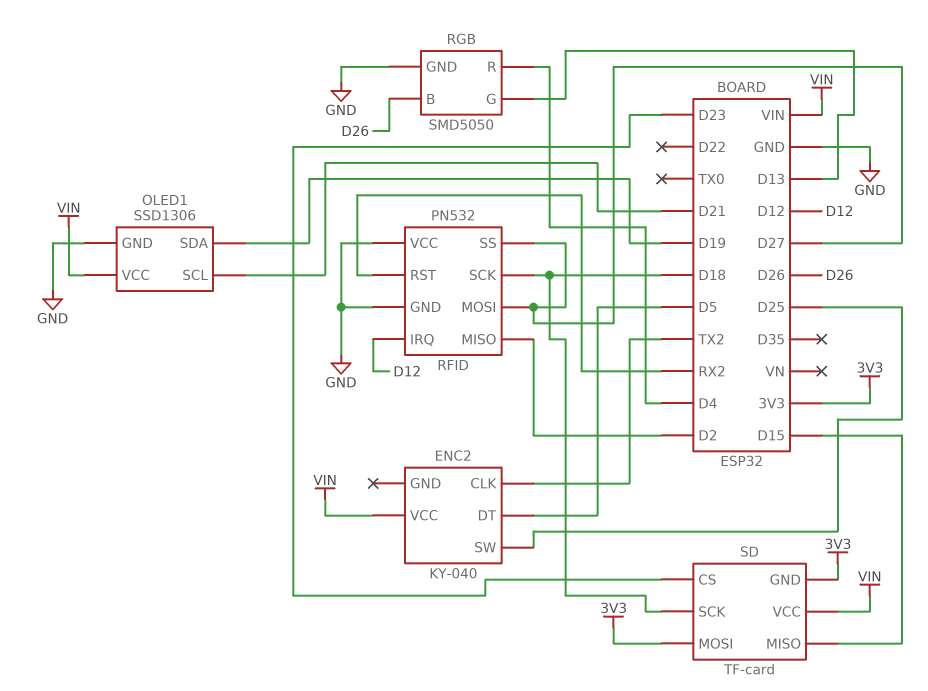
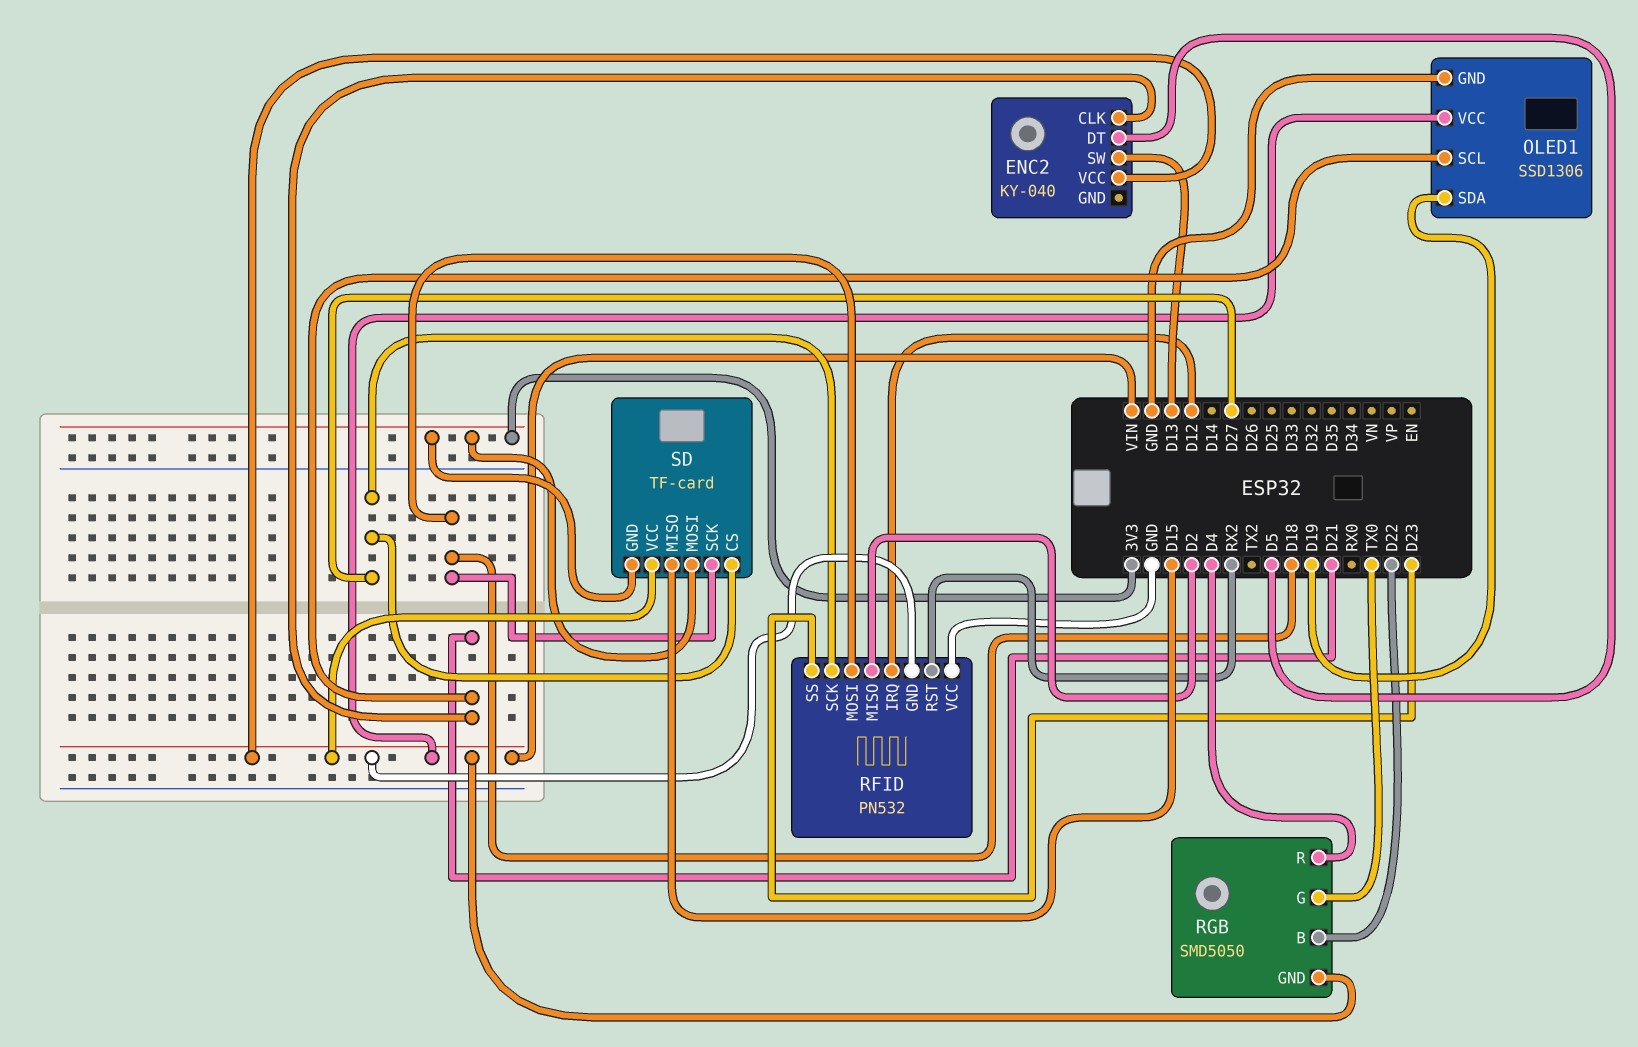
ENC2 pin CLK: TX2 -> D21
ENC2 pin SW: D25 -> D13
RFID pin GND: GND -> VIN
RFID pin MOSI: D27 -> D18
RFID pin SCK: D18 -> D27
RFID pin SS: D27 -> D23
RGB pin B: D26 -> D22
RGB pin G: D13 -> TX0
RGB pin GND: GND -> VIN
SD pin CS: D23 -> D27

